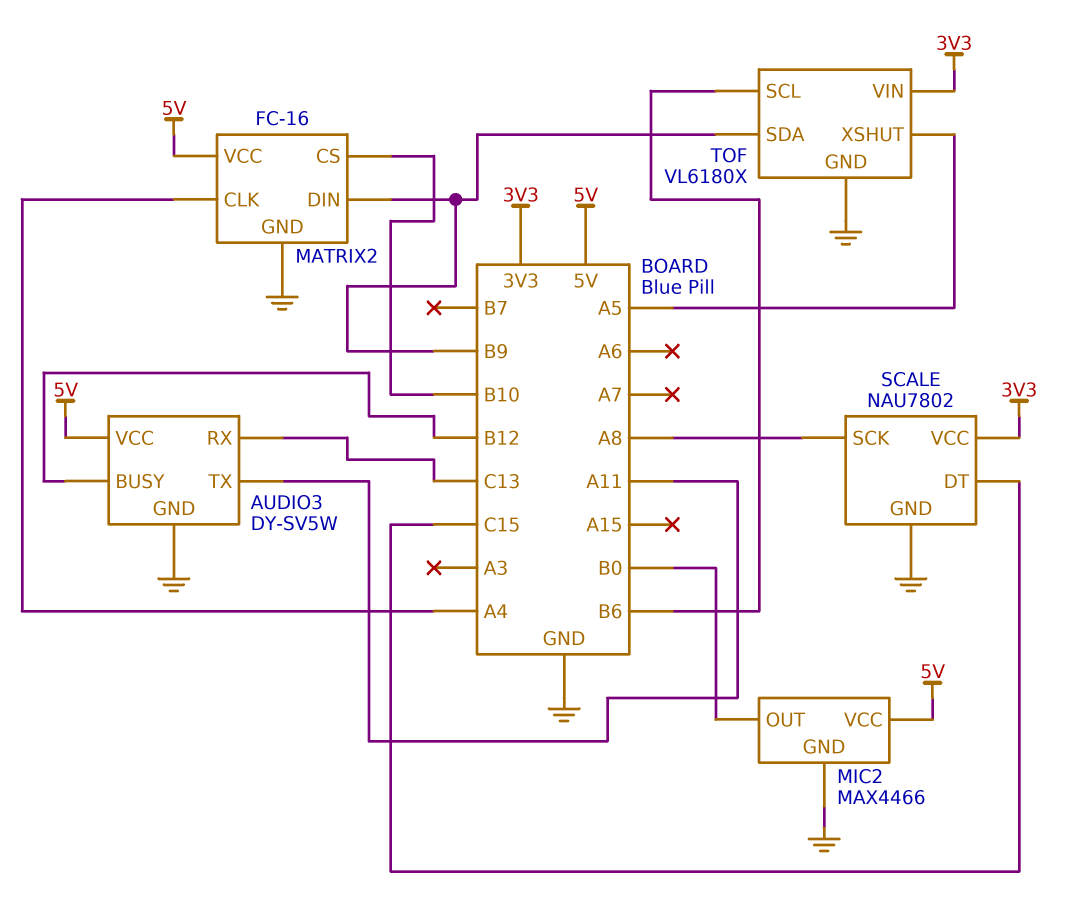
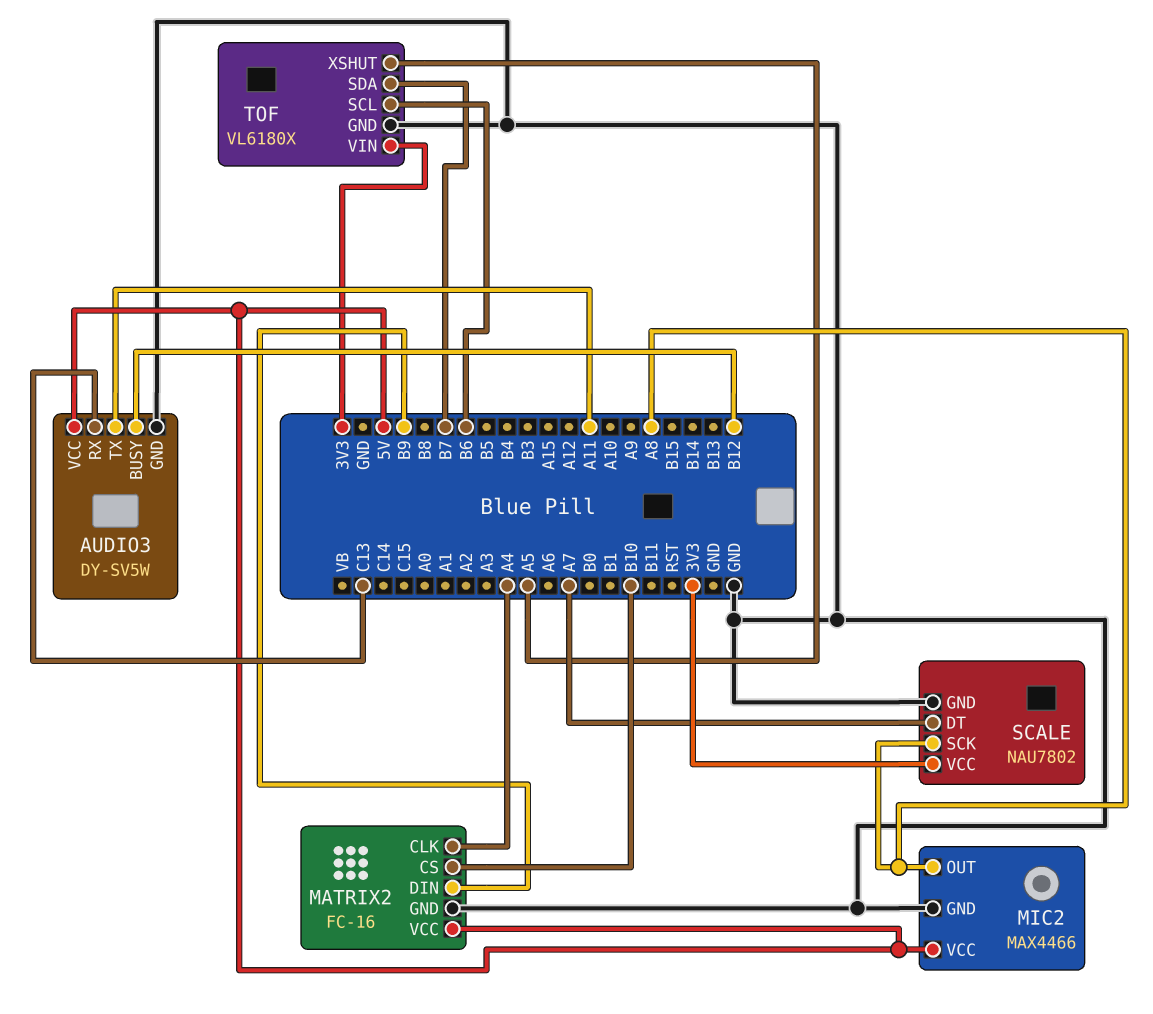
MIC2 pin OUT: B0 -> A8
SCALE pin DT: C15 -> A7
TOF pin SDA: B9 -> B7

